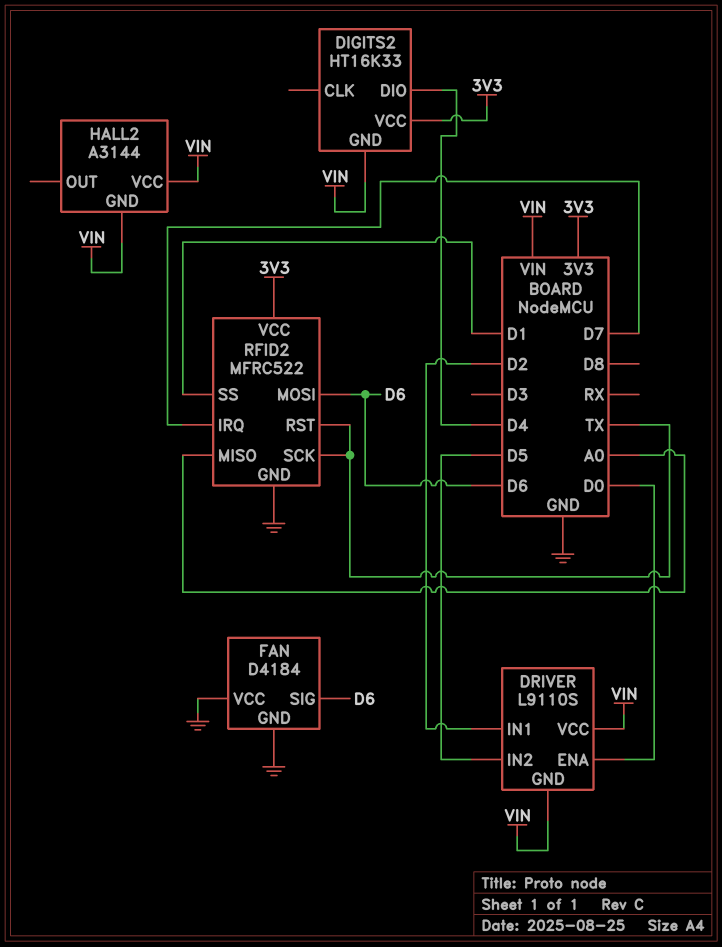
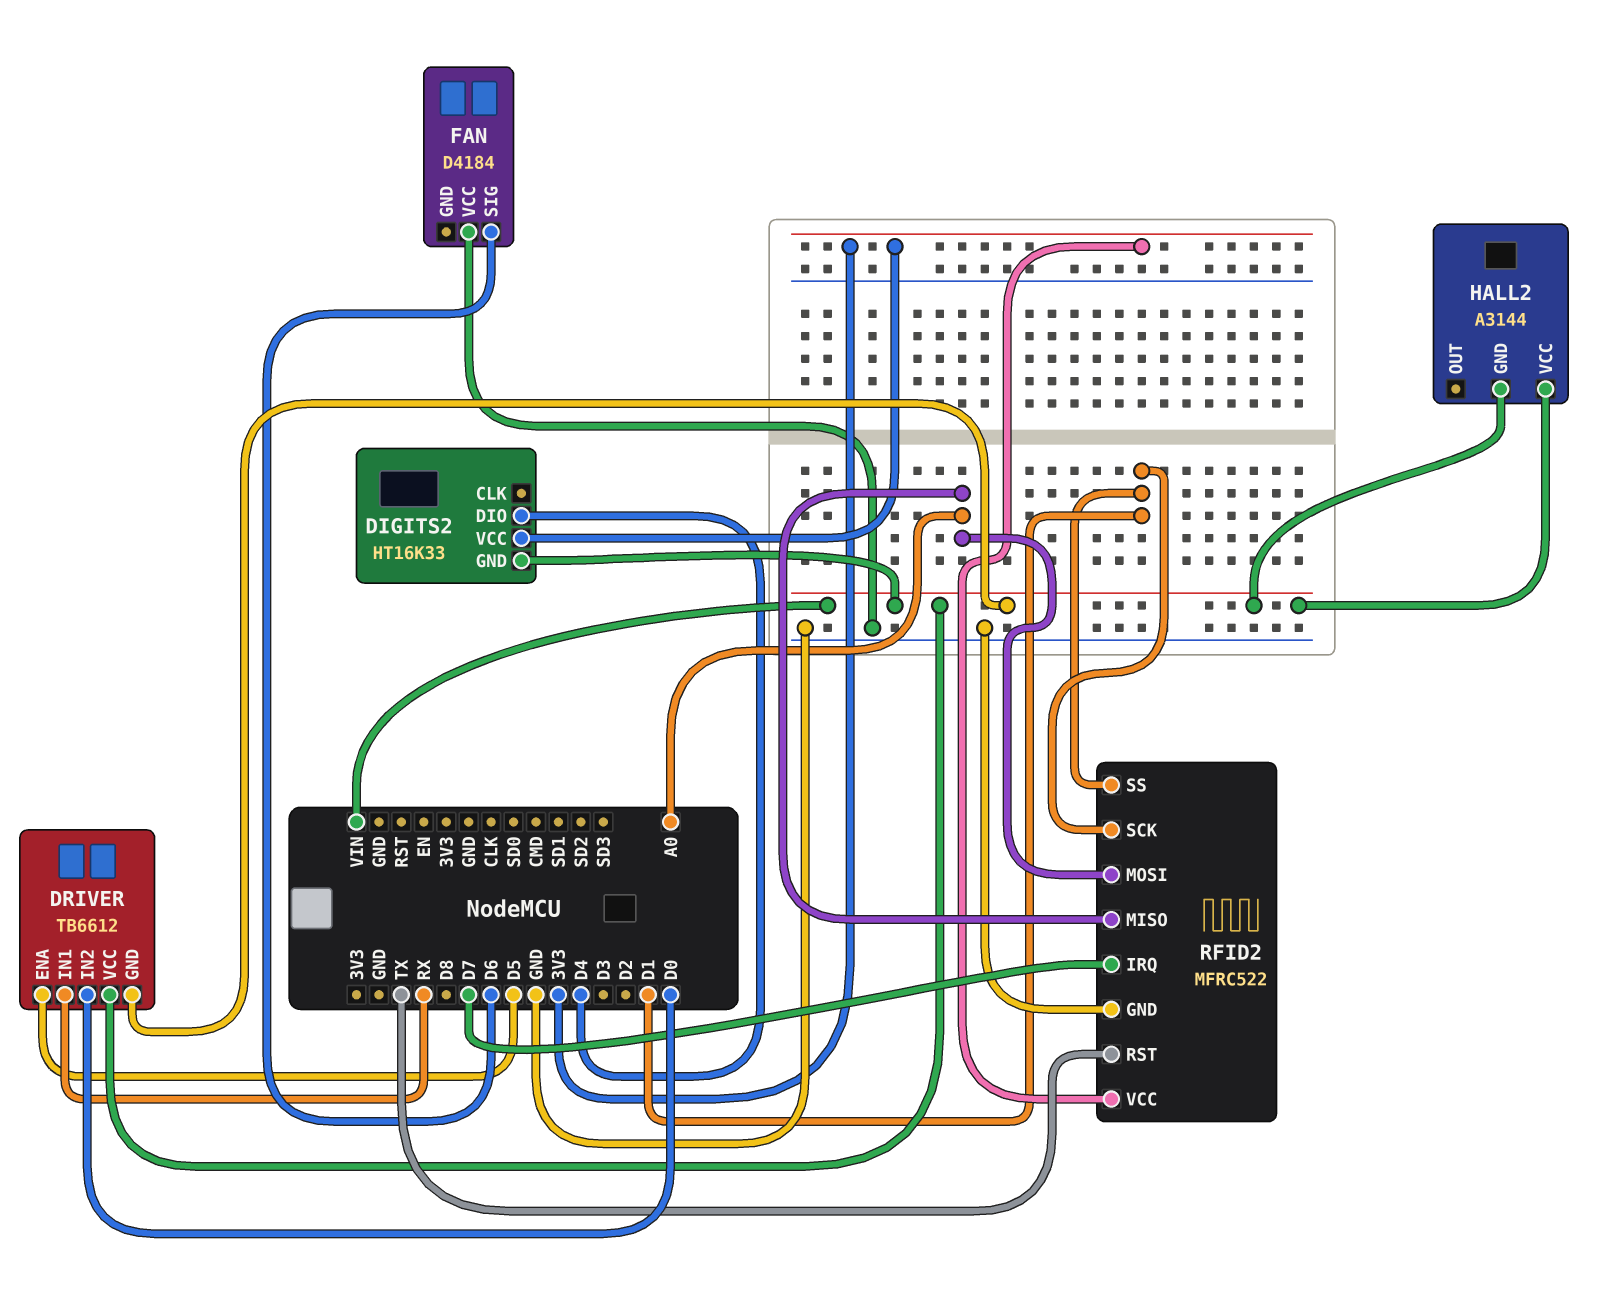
DRIVER: L9110S -> TB6612
DRIVER pin ENA: D0 -> D5
DRIVER pin IN1: D2 -> RX
DRIVER pin IN2: D5 -> D0
FAN pin GND: GND -> none
RFID2 pin MOSI: D6 -> A0
RFID2 pin SCK: TX -> D1

